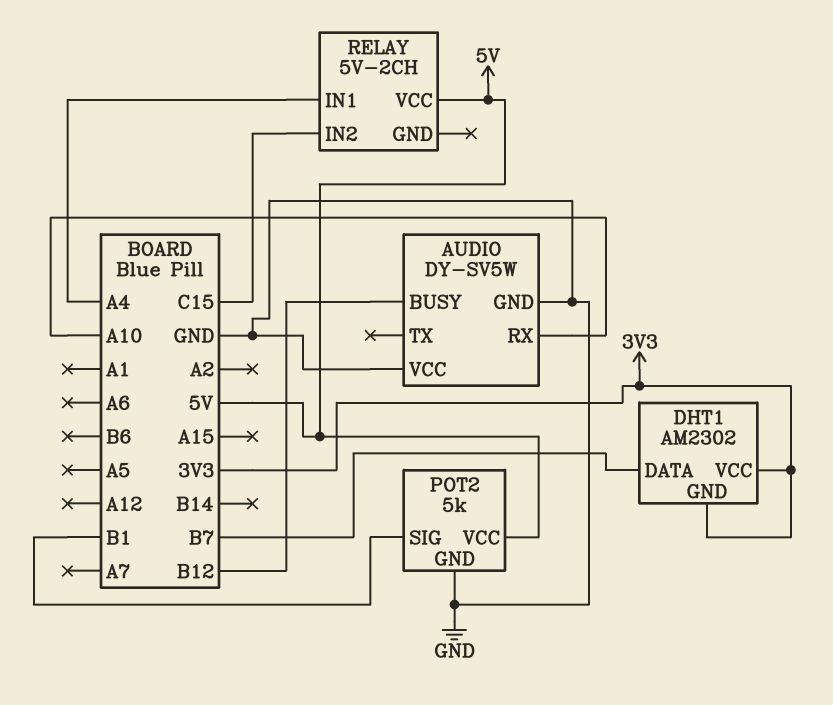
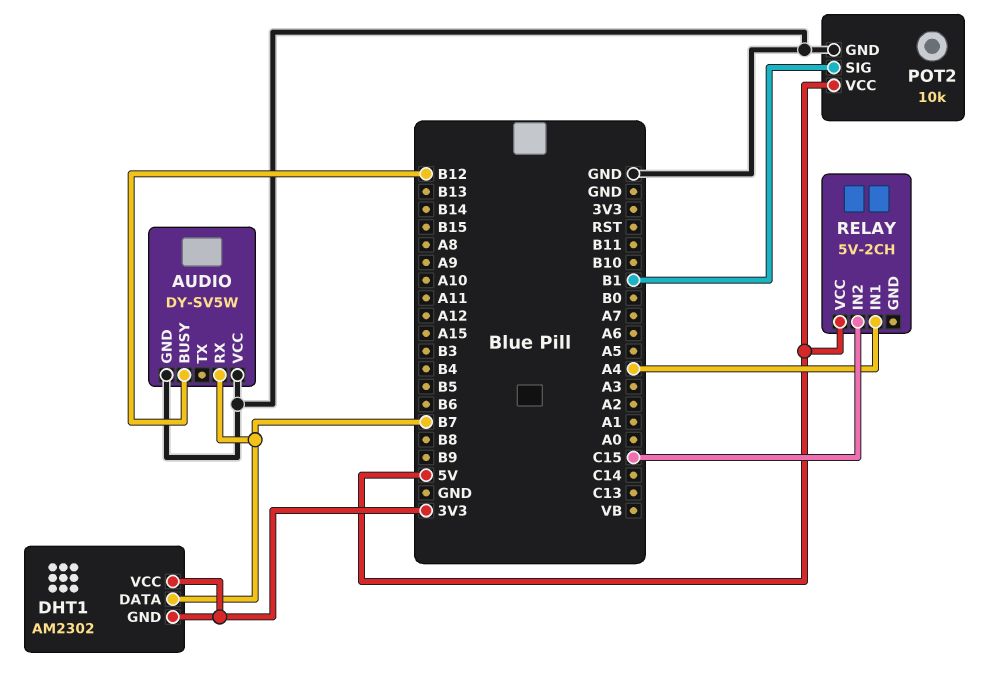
AUDIO pin RX: A10 -> B7
POT2: 5k -> 10k

